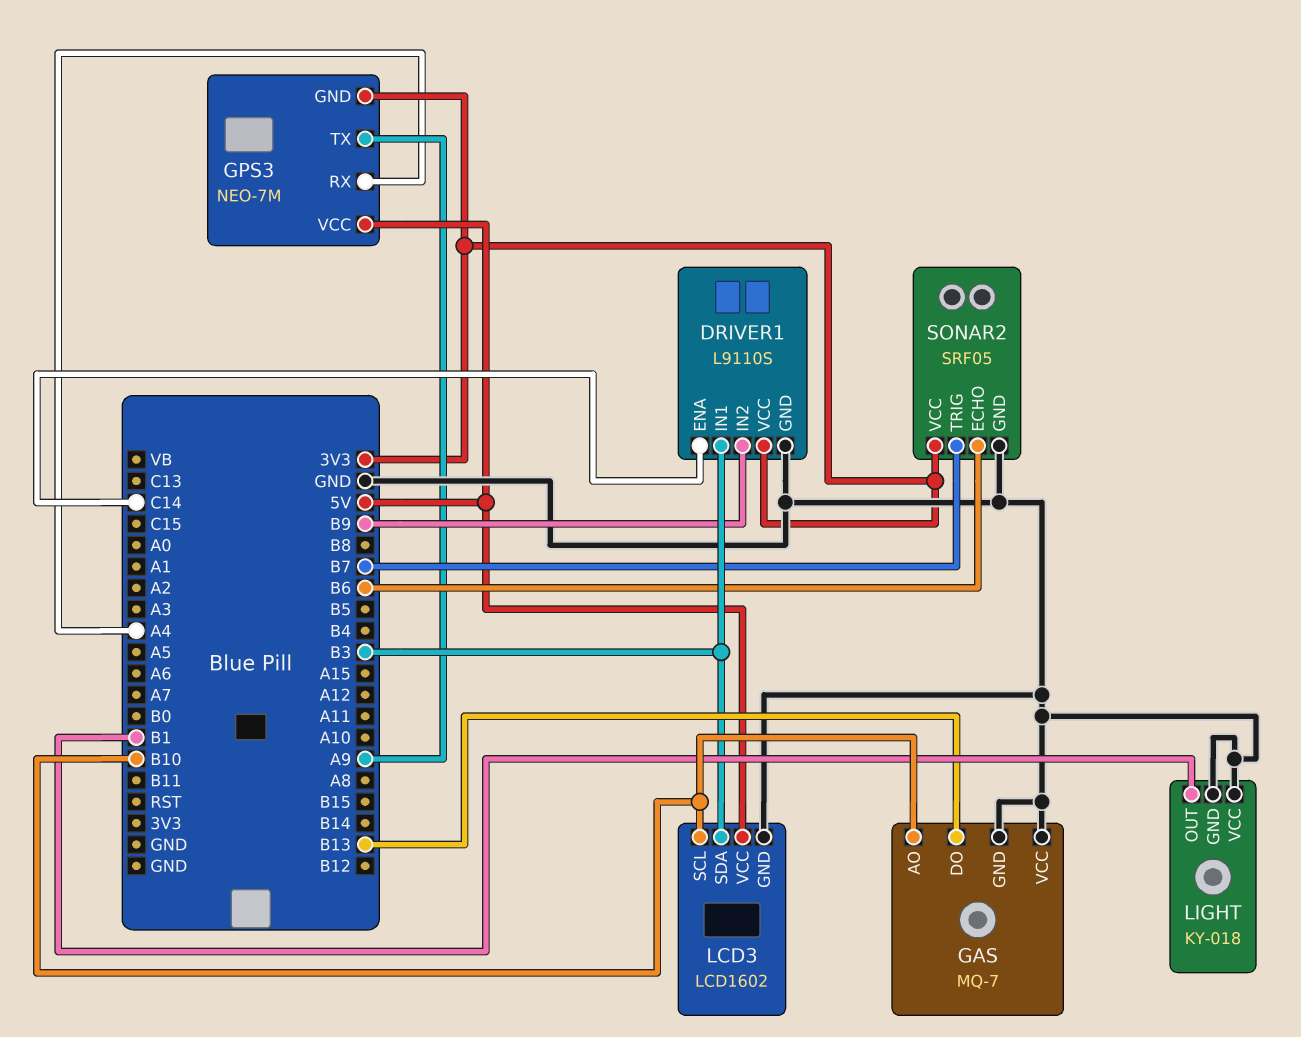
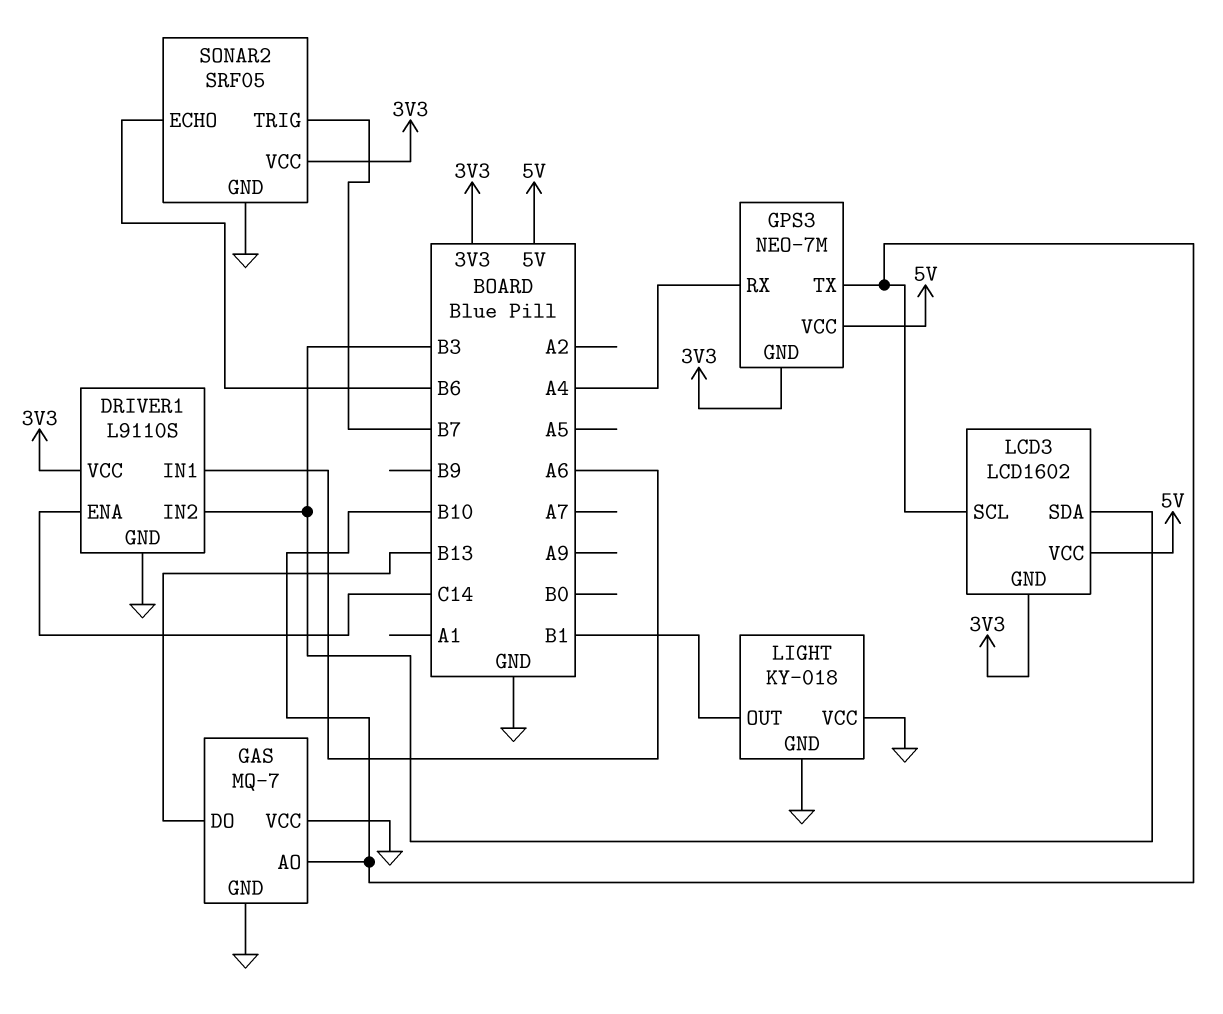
DRIVER1 pin IN1: B3 -> A6
DRIVER1 pin IN2: B9 -> B3
GPS3 pin TX: A9 -> B10
LCD3 pin GND: GND -> 3V3

